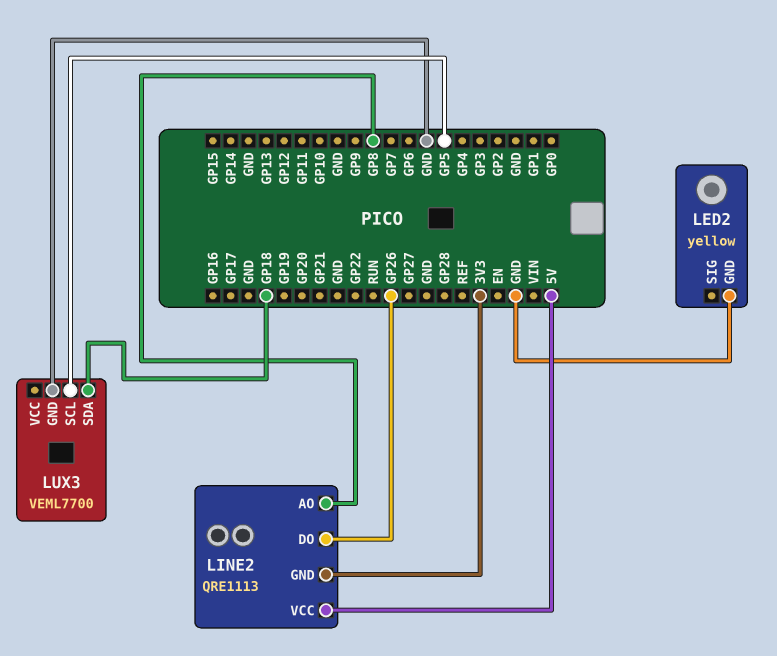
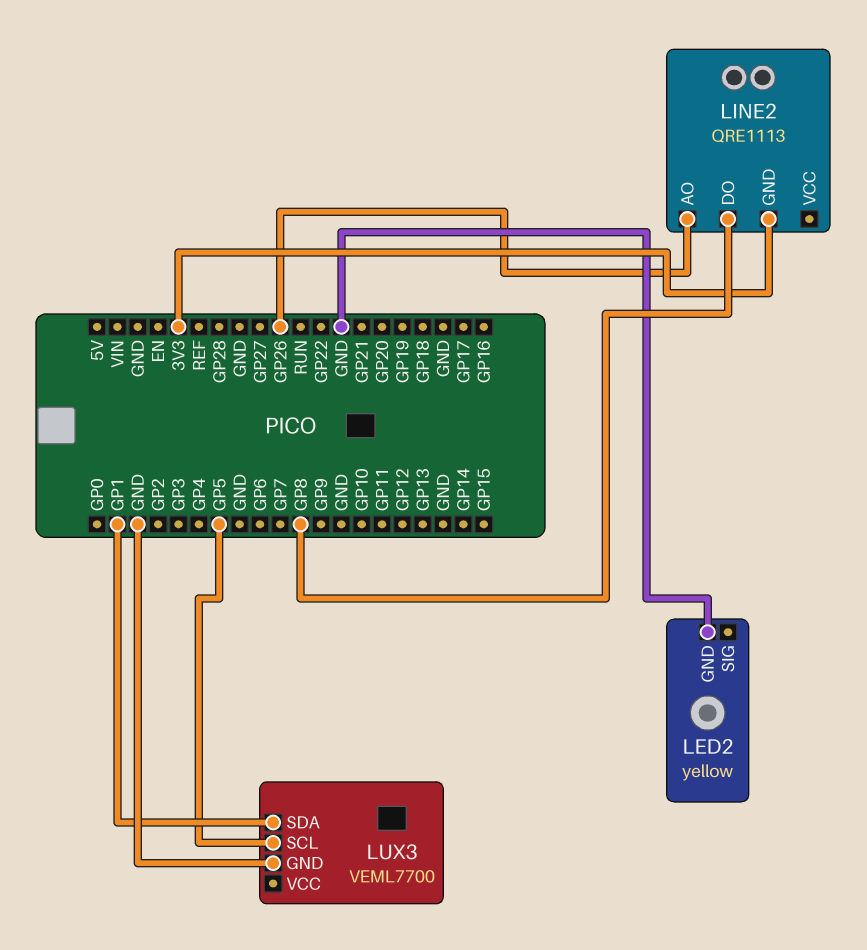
LINE2 pin AO: GP8 -> GP26
LINE2 pin DO: GP26 -> GP8
LINE2 pin VCC: 5V -> none
LUX3 pin SDA: GP18 -> GP1

